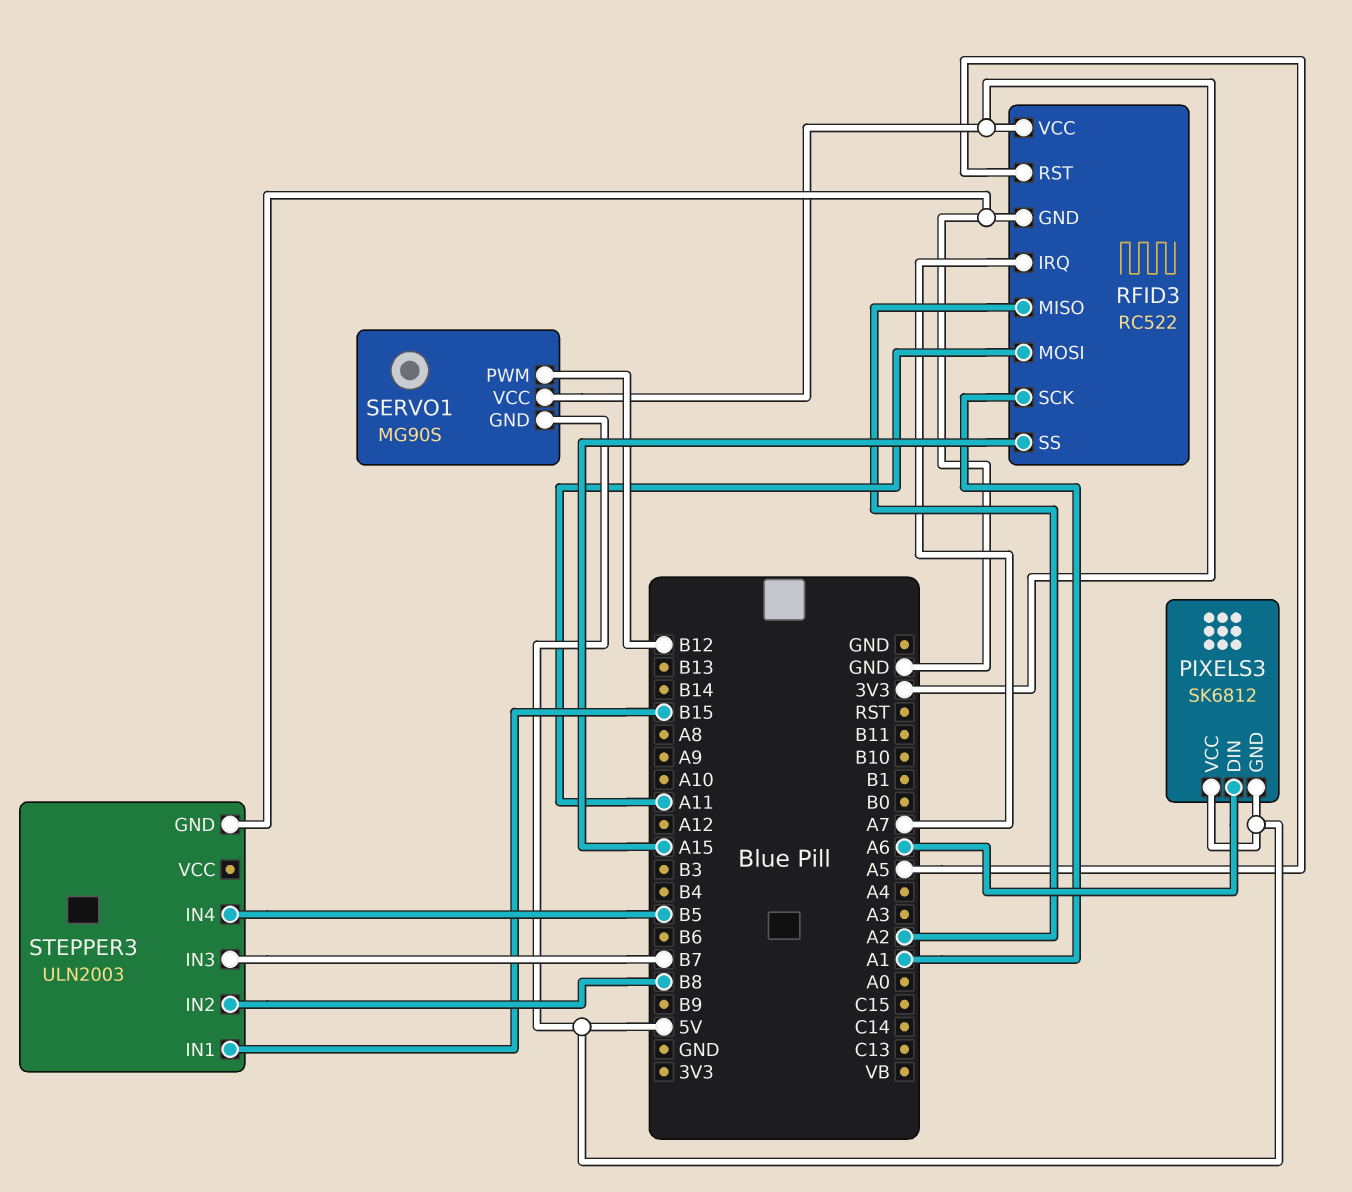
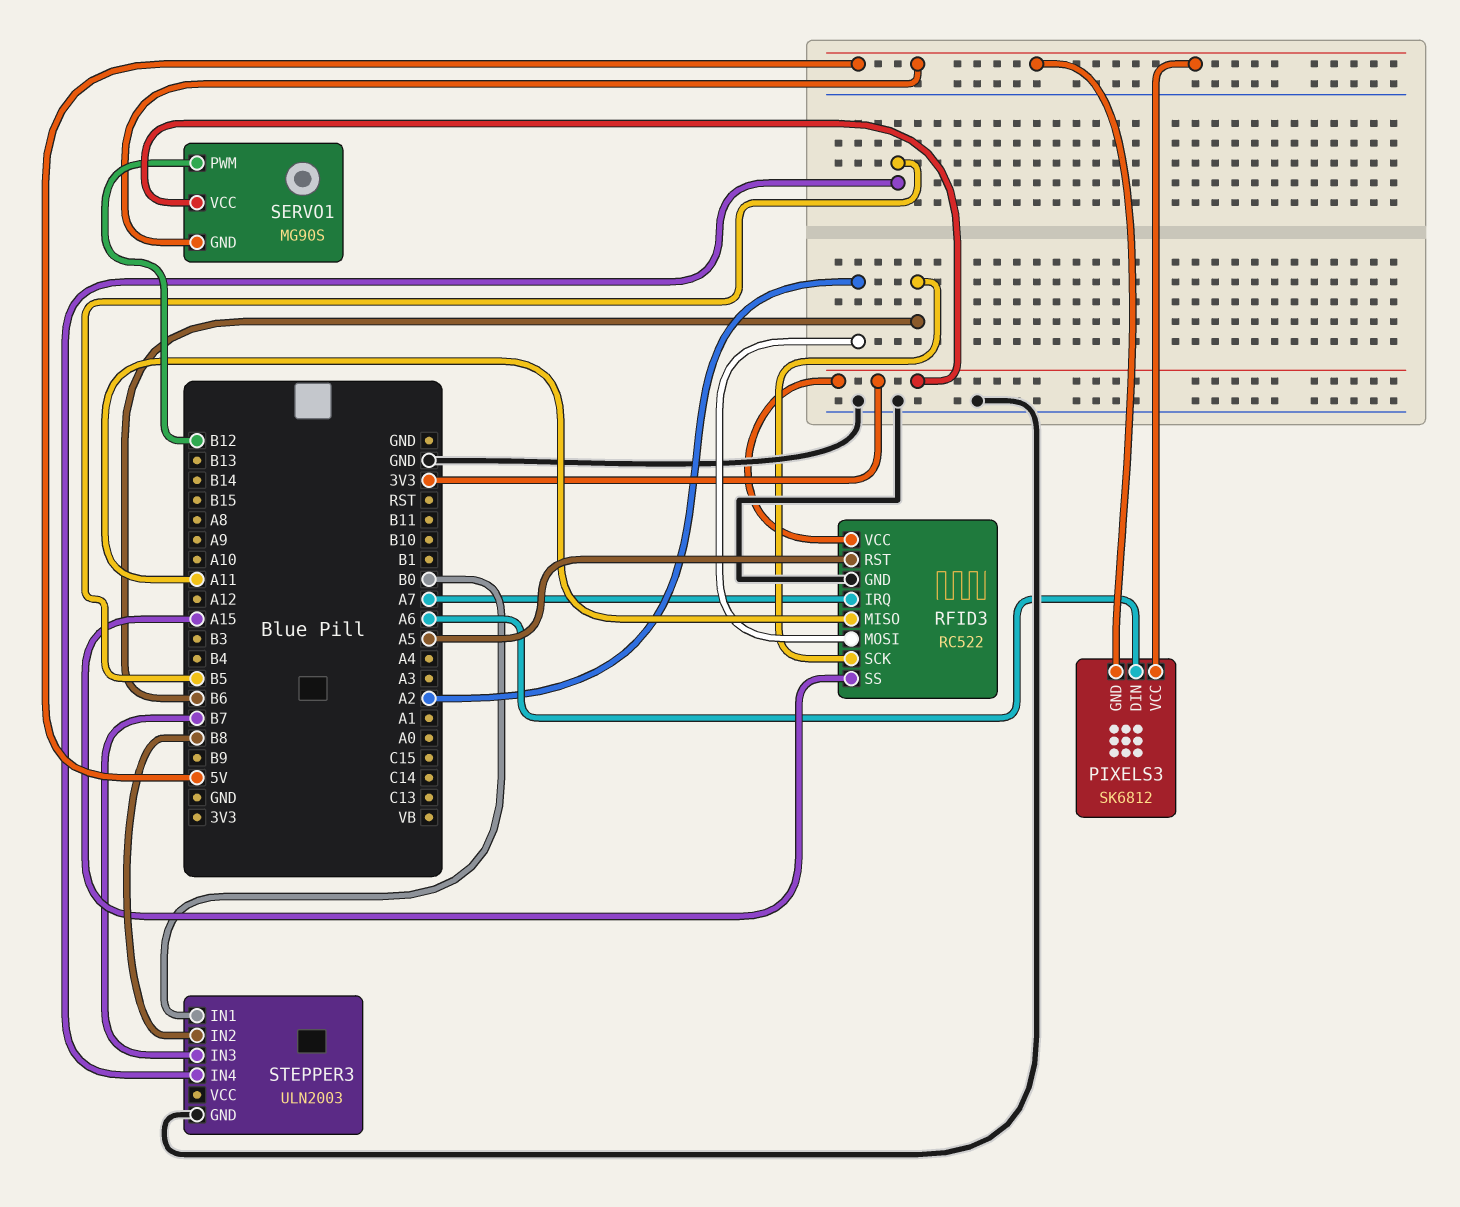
RFID3 pin MISO: A2 -> A11
RFID3 pin MOSI: A11 -> A2
RFID3 pin SCK: A1 -> B6
STEPPER3 pin IN1: B15 -> B0

